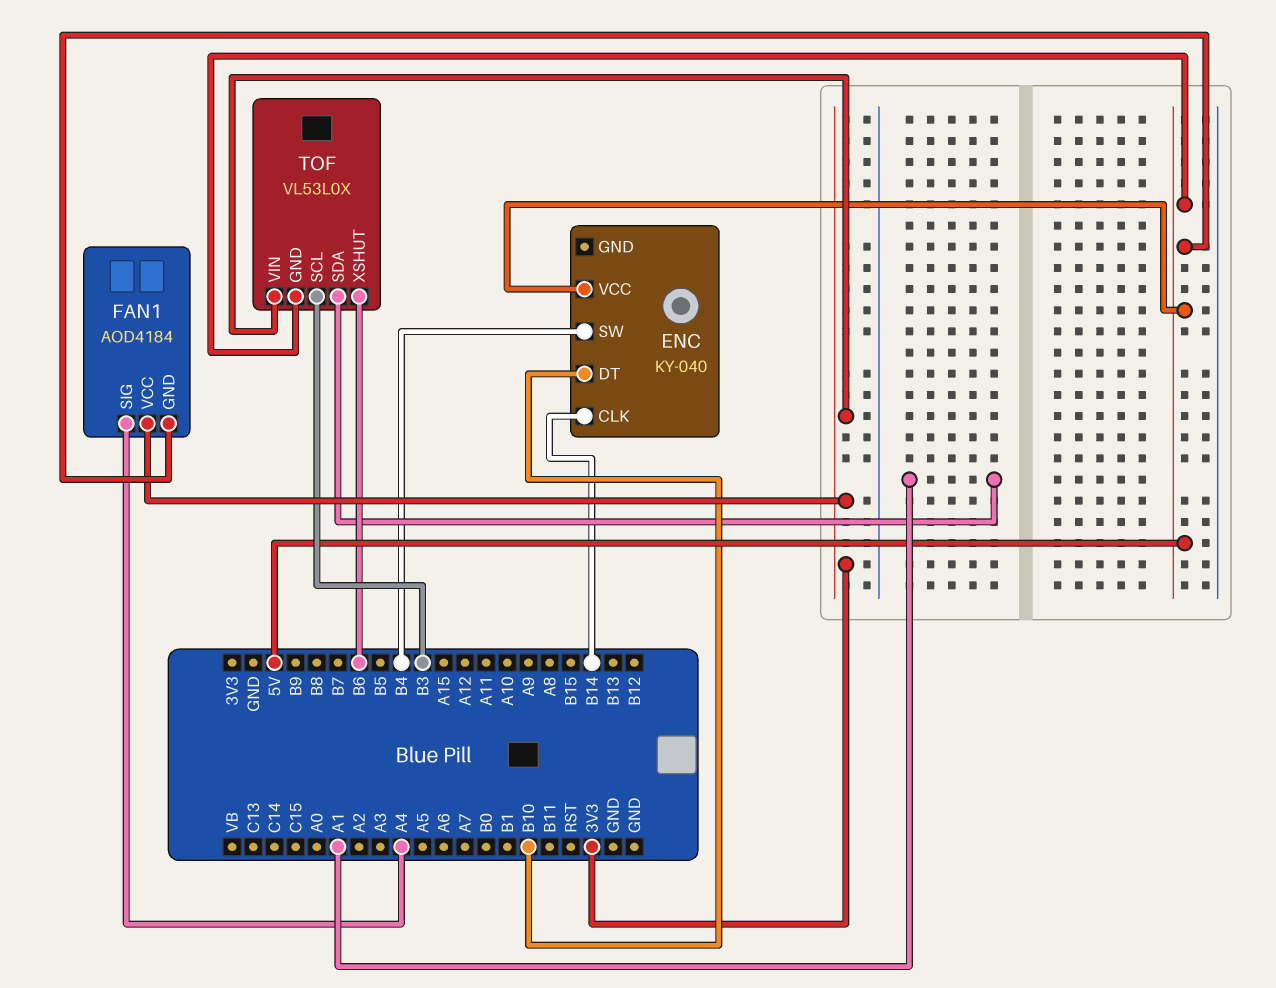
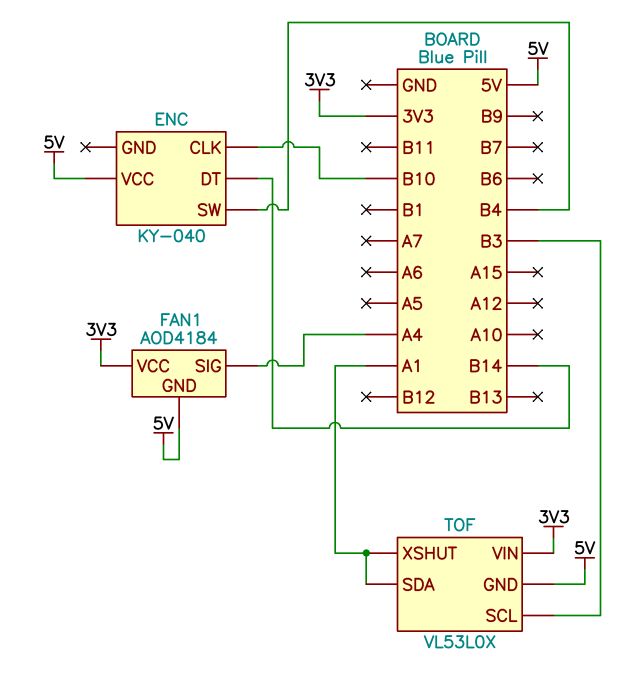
ENC pin CLK: B14 -> B10
ENC pin DT: B10 -> B14
TOF pin XSHUT: B6 -> A1

